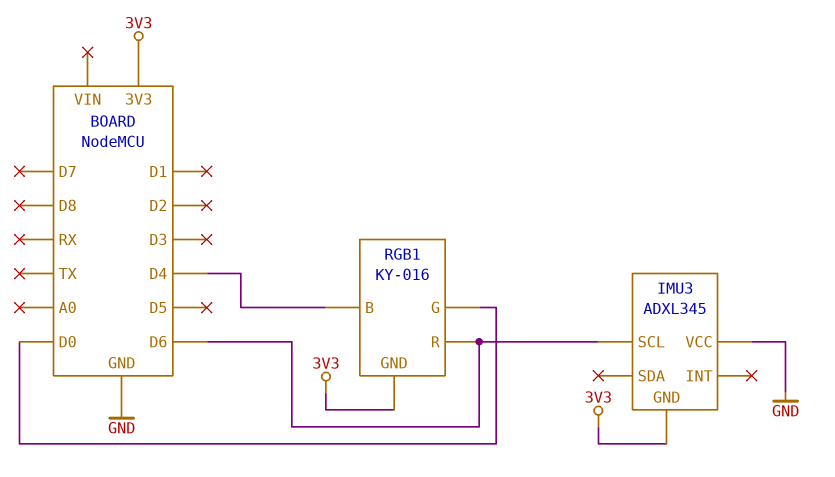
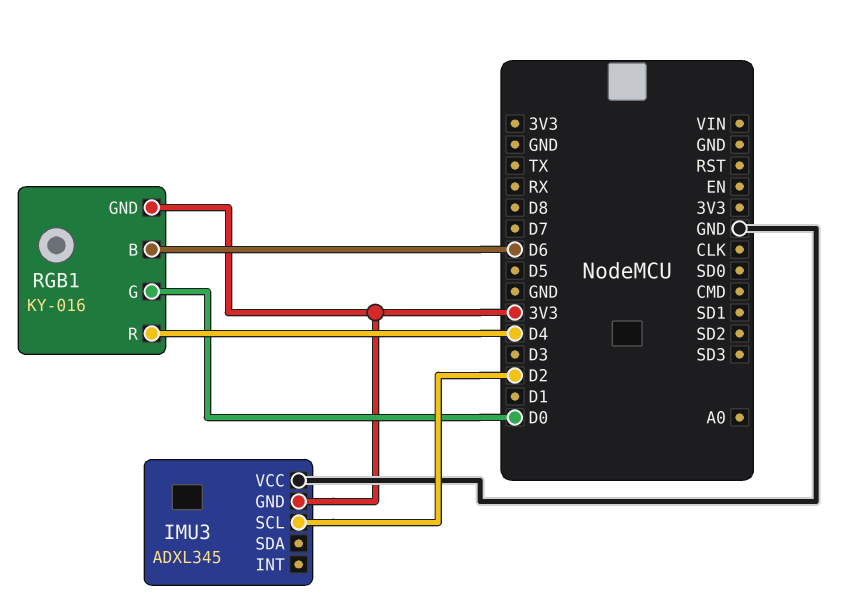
IMU3 pin SCL: D6 -> D2
RGB1 pin B: D4 -> D6
RGB1 pin R: D6 -> D4

